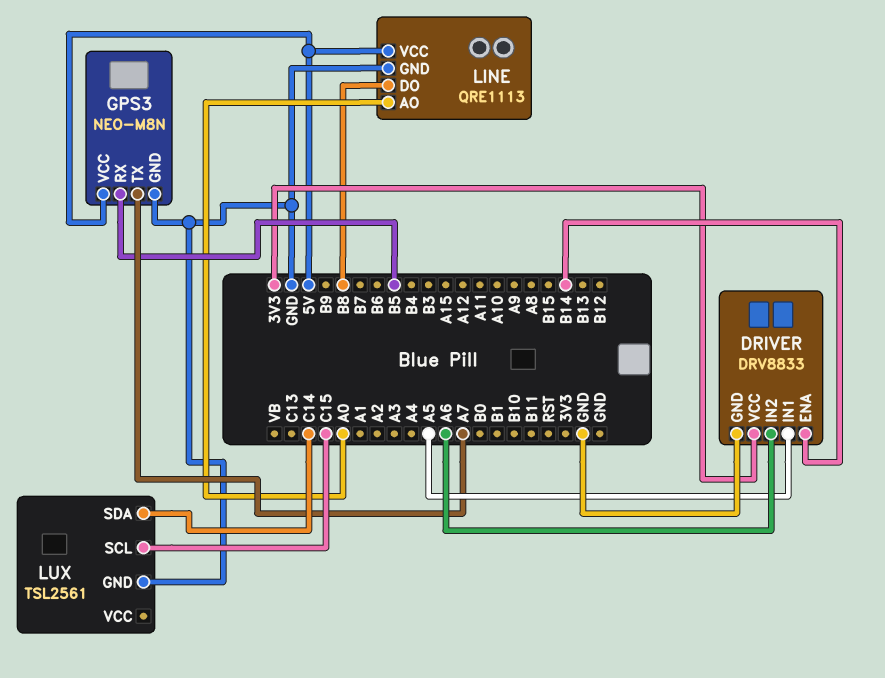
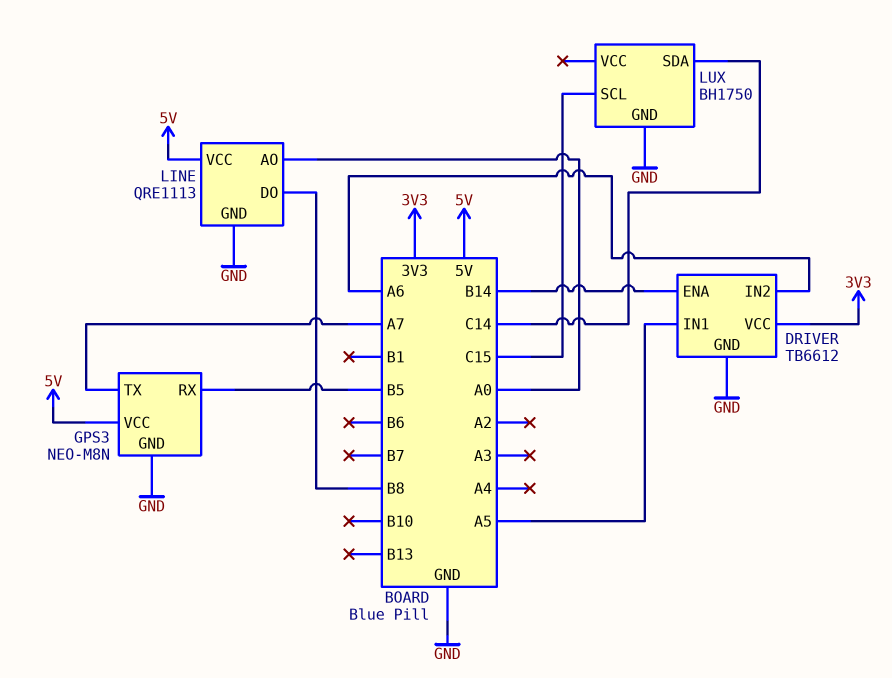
DRIVER: DRV8833 -> TB6612
LUX: TSL2561 -> BH1750

